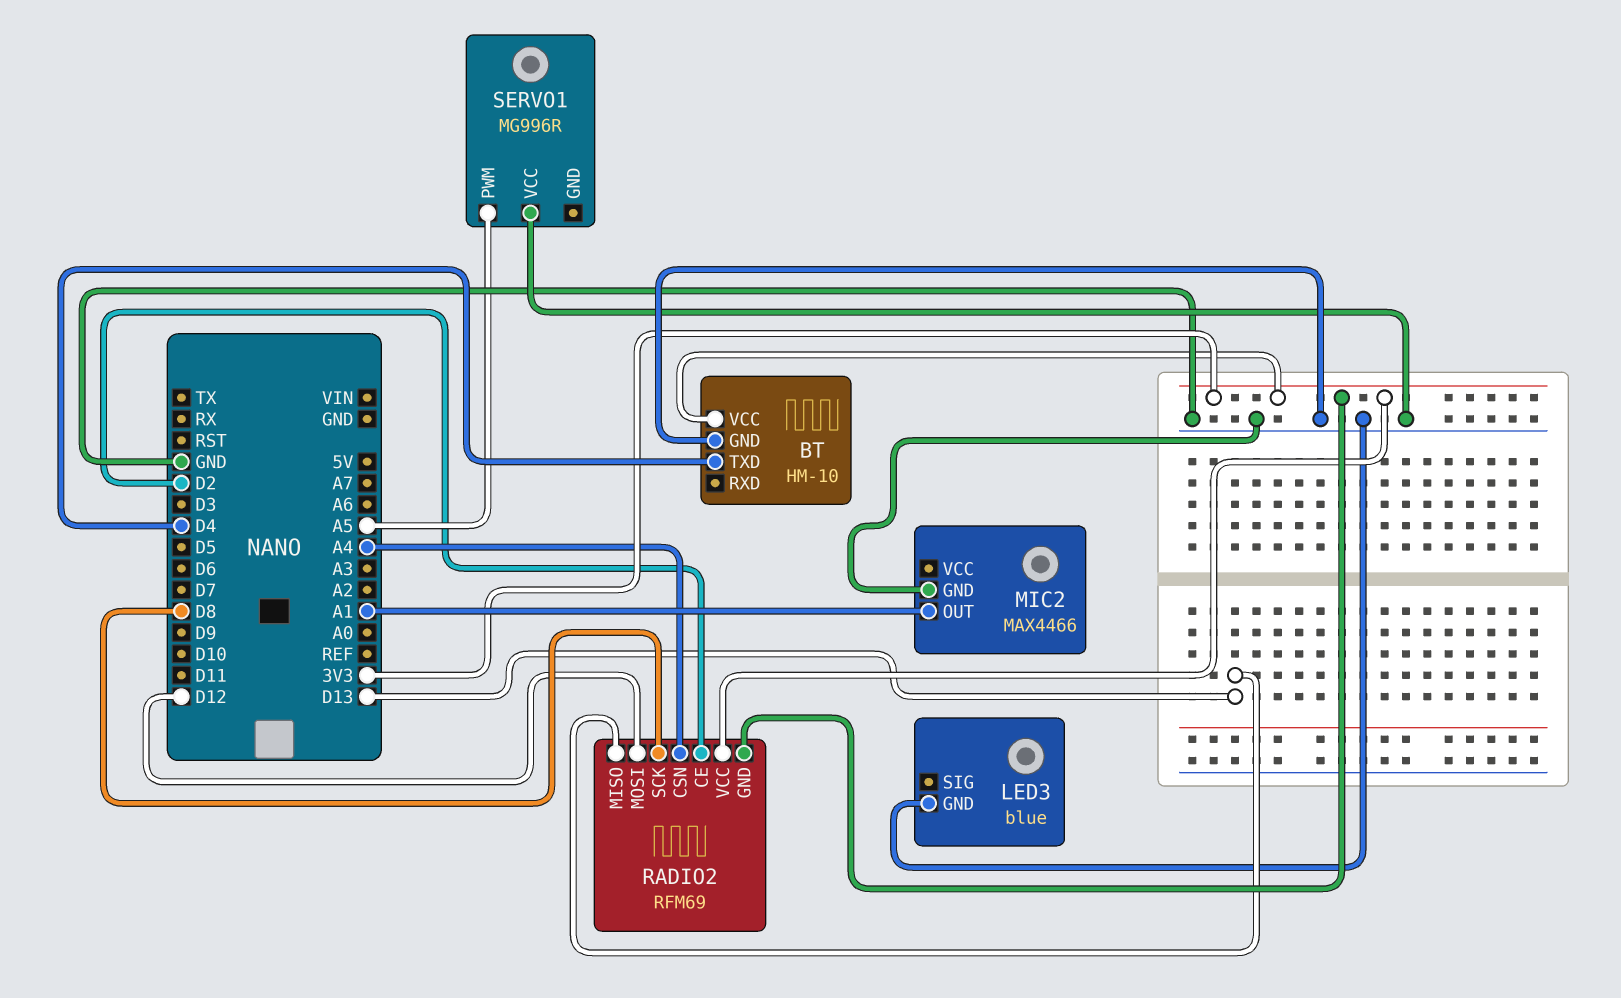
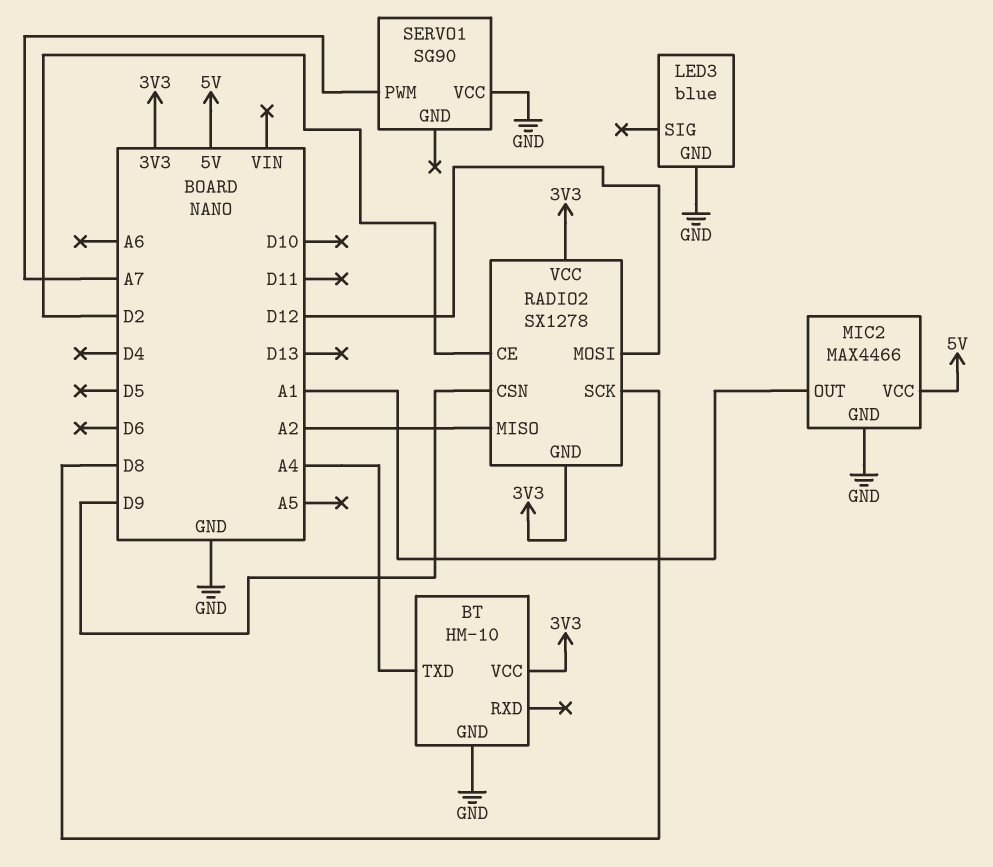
BT pin TXD: D4 -> A4
MIC2 pin VCC: none -> 5V
RADIO2: RFM69 -> SX1278
RADIO2 pin CSN: A4 -> D9
RADIO2 pin MISO: D13 -> A2
SERVO1: MG996R -> SG90
SERVO1 pin PWM: A5 -> A7

